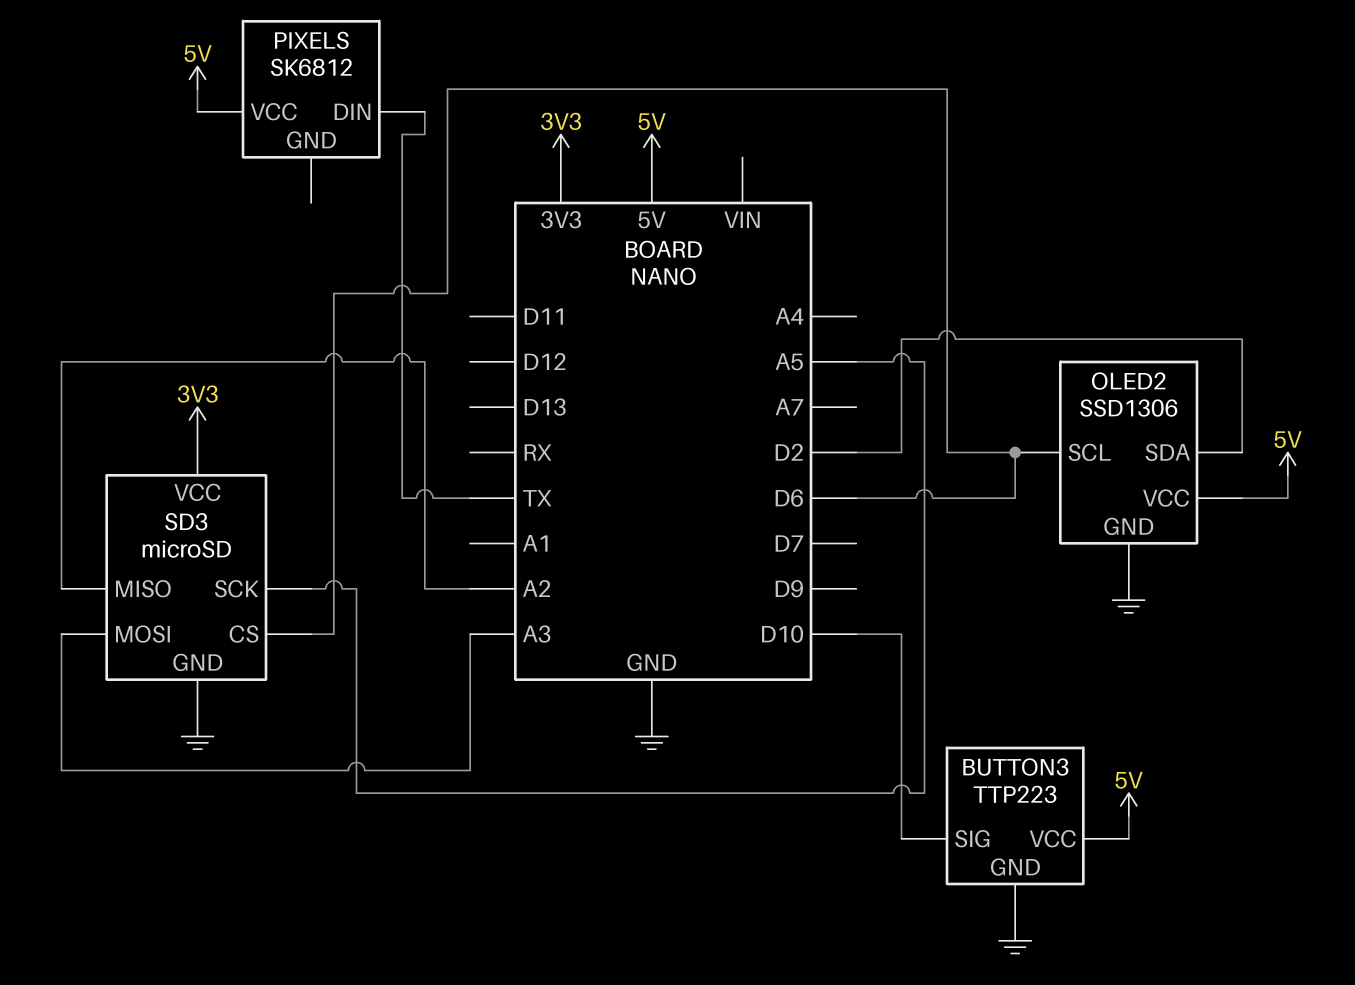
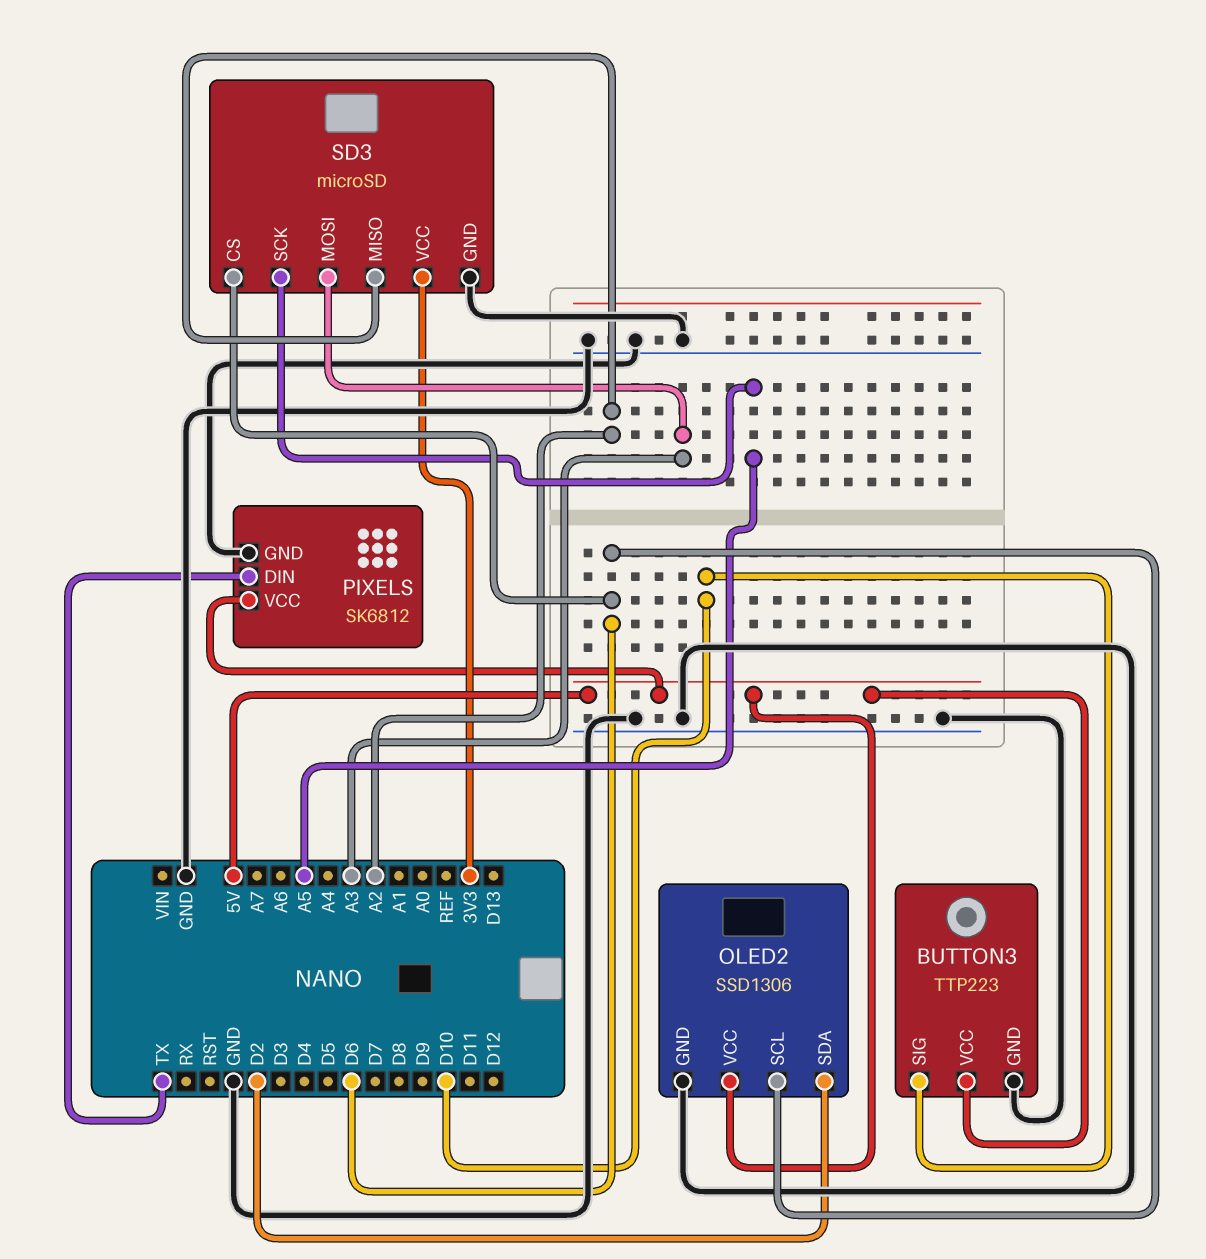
PIXELS pin GND: none -> GND

